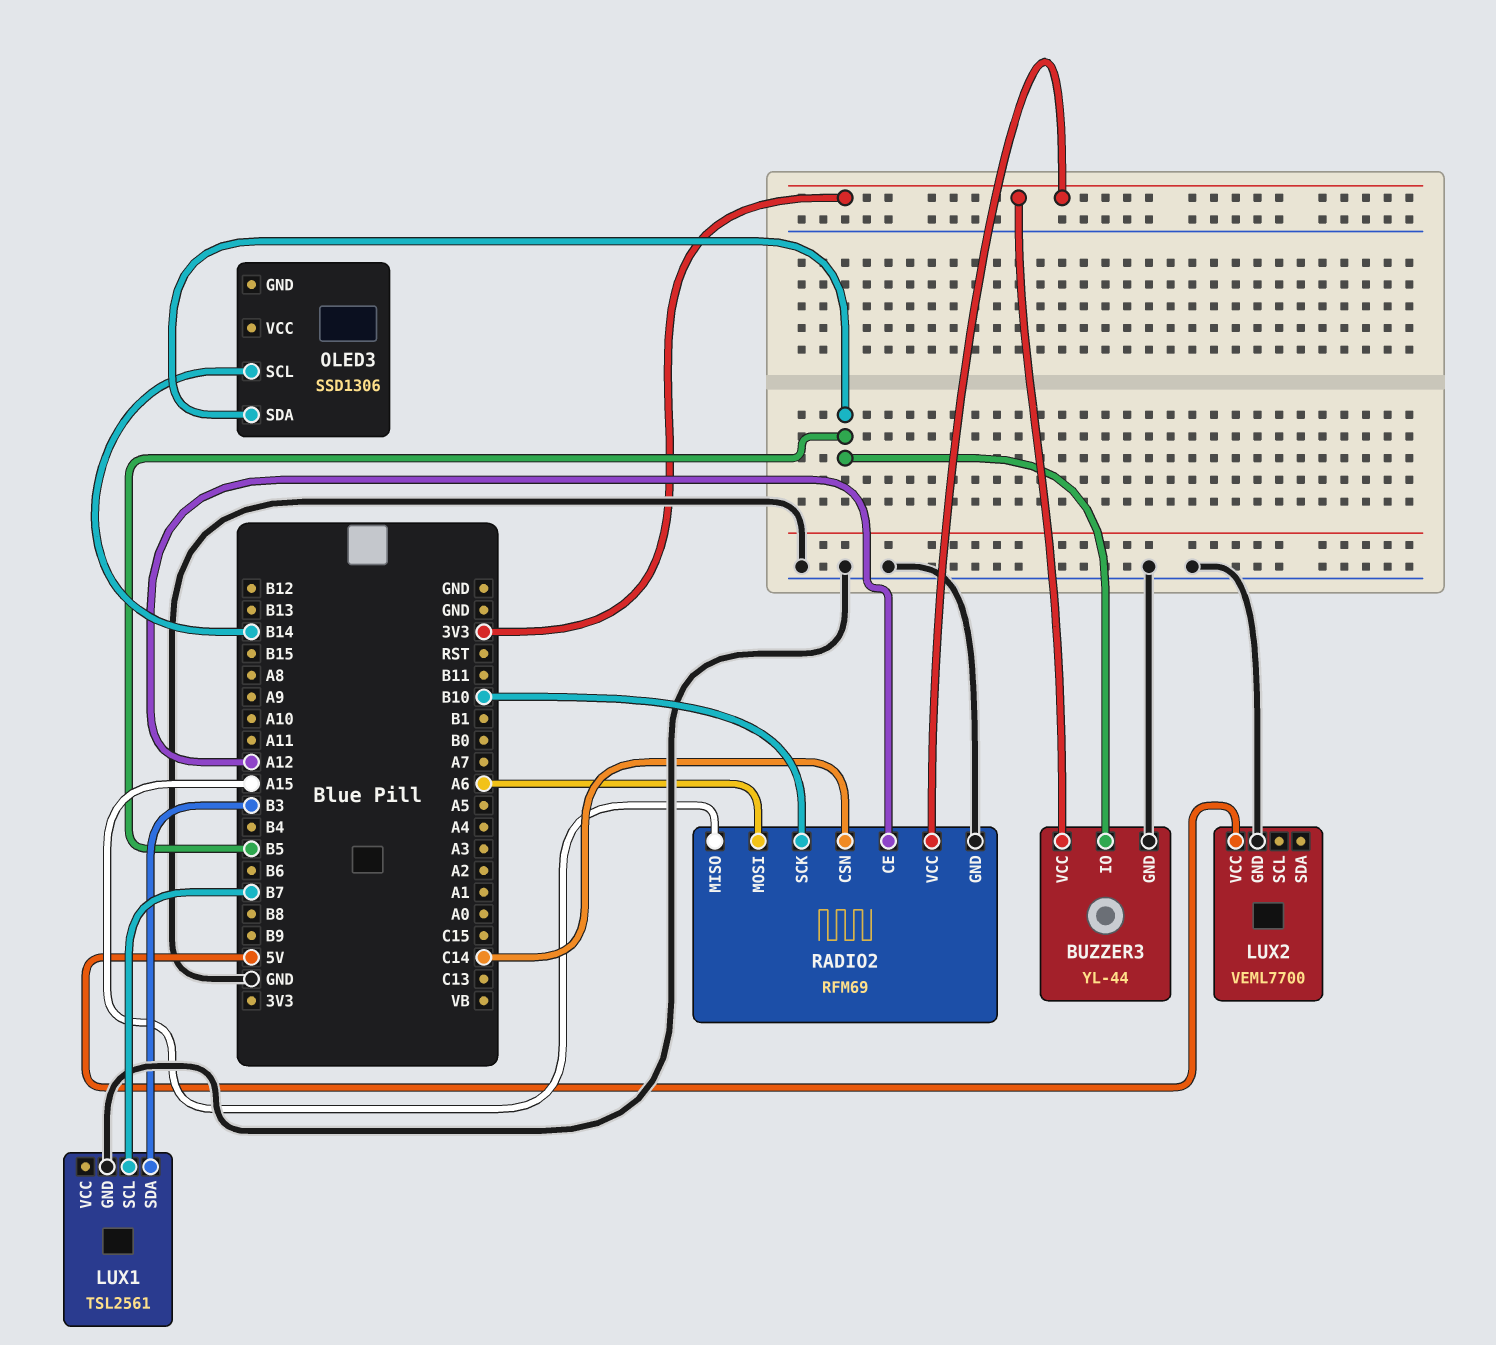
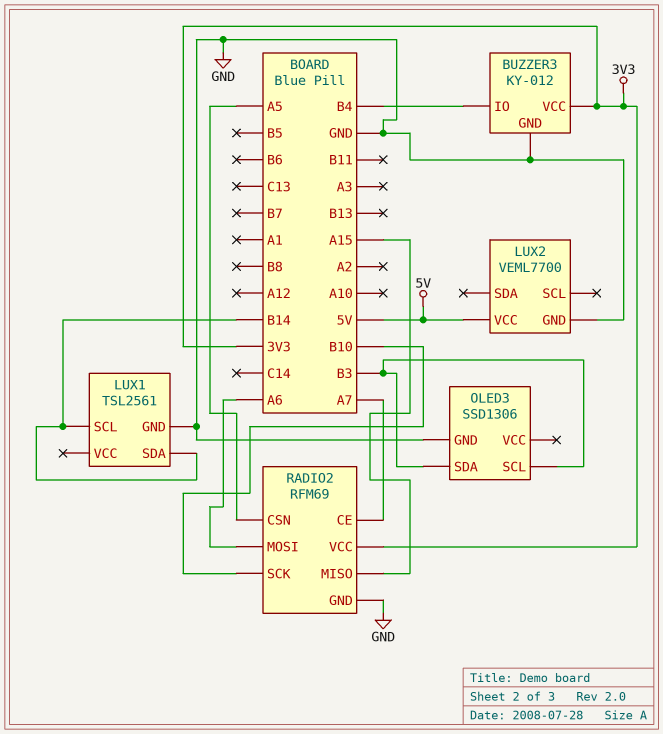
BUZZER3: YL-44 -> KY-012
BUZZER3 pin IO: B5 -> B4
LUX1 pin SCL: B7 -> B14
LUX1 pin SDA: B3 -> B14
OLED3 pin GND: none -> GND
OLED3 pin SCL: B14 -> B3
OLED3 pin SDA: B5 -> B3
RADIO2 pin CE: A12 -> A7
RADIO2 pin CSN: C14 -> A5

